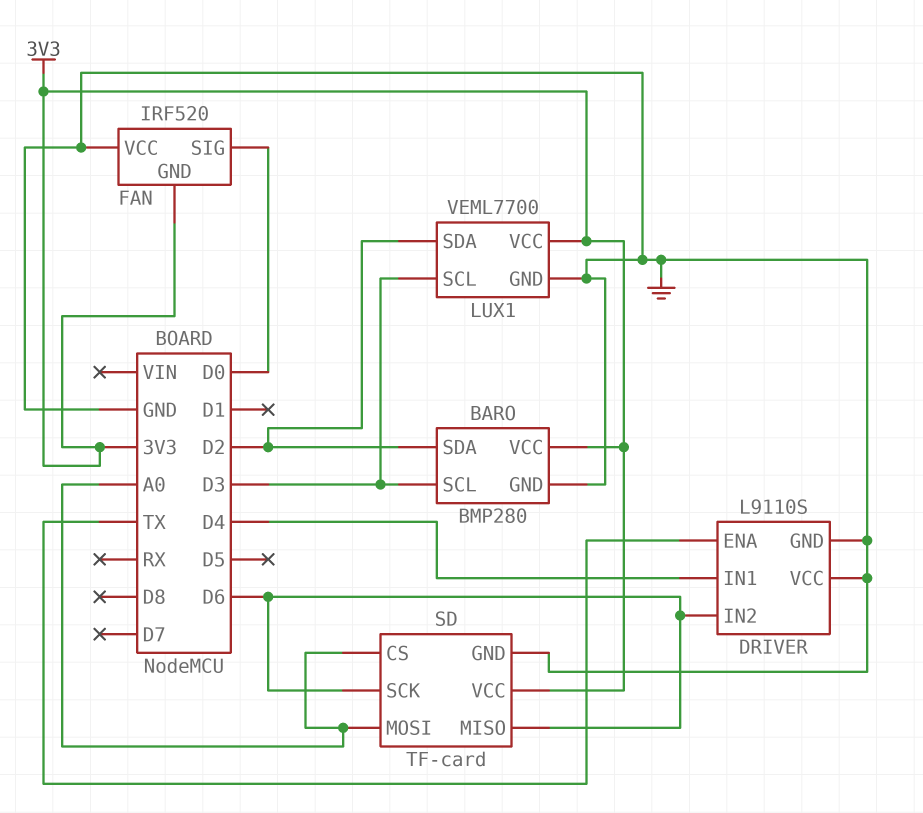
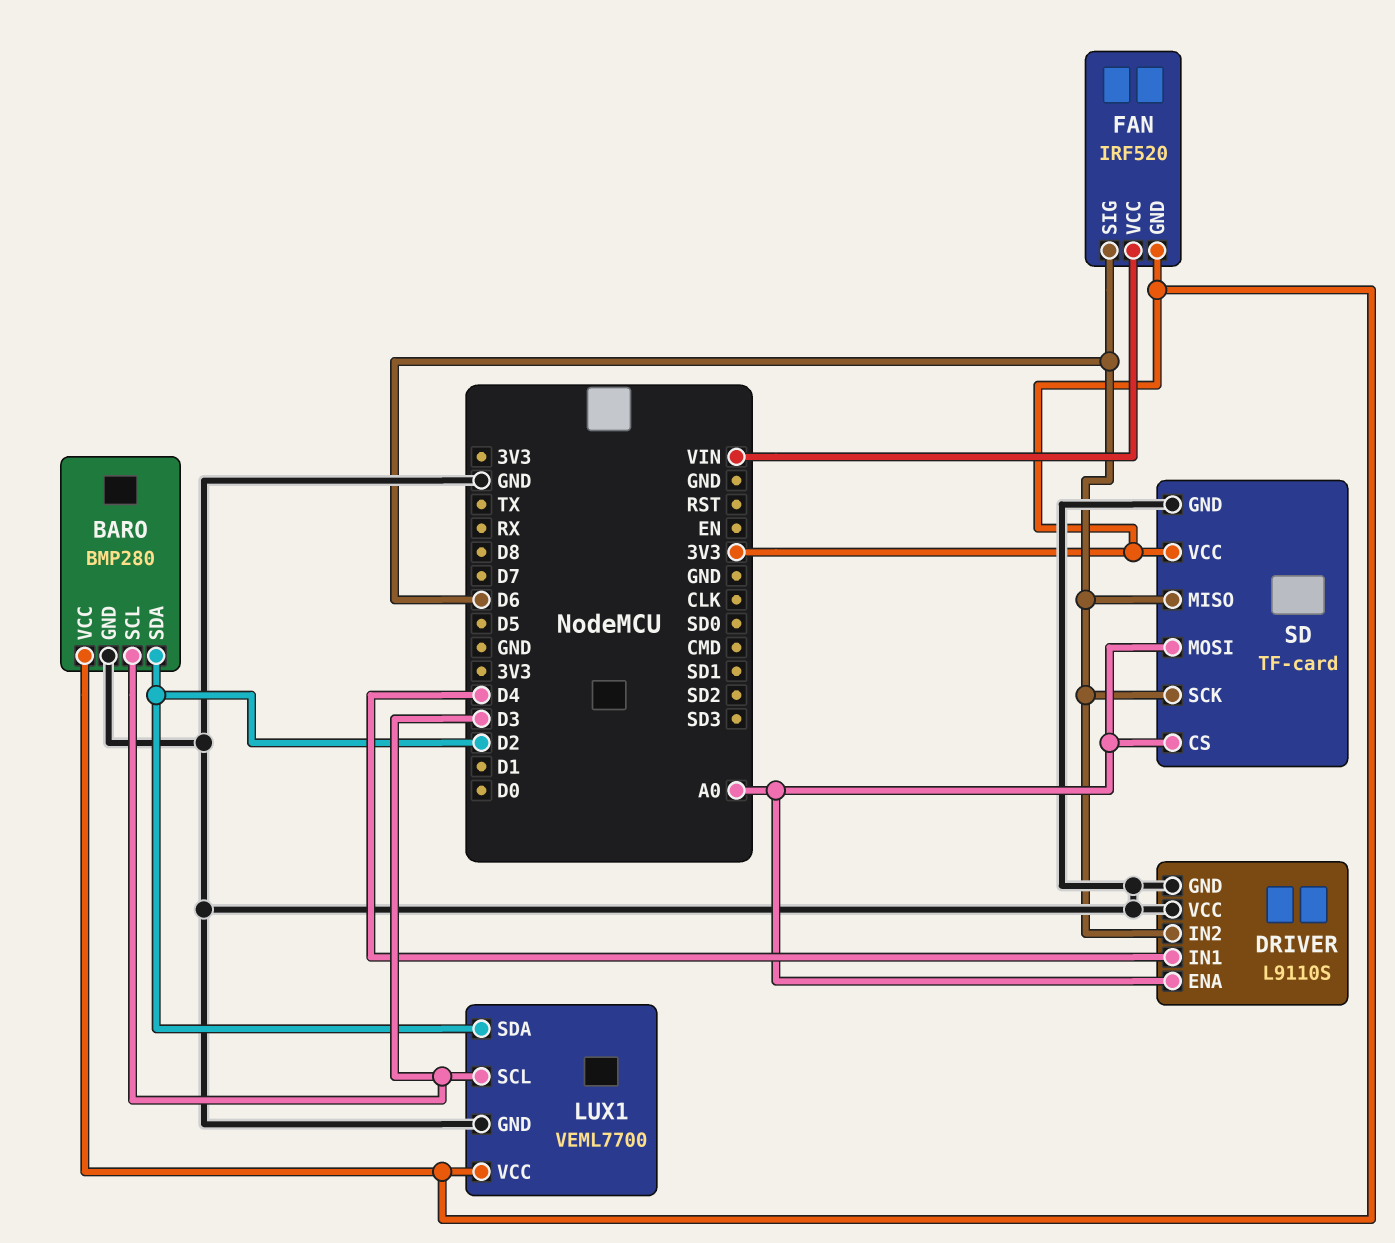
DRIVER pin ENA: TX -> A0
FAN pin SIG: D0 -> D6
FAN pin VCC: GND -> VIN

